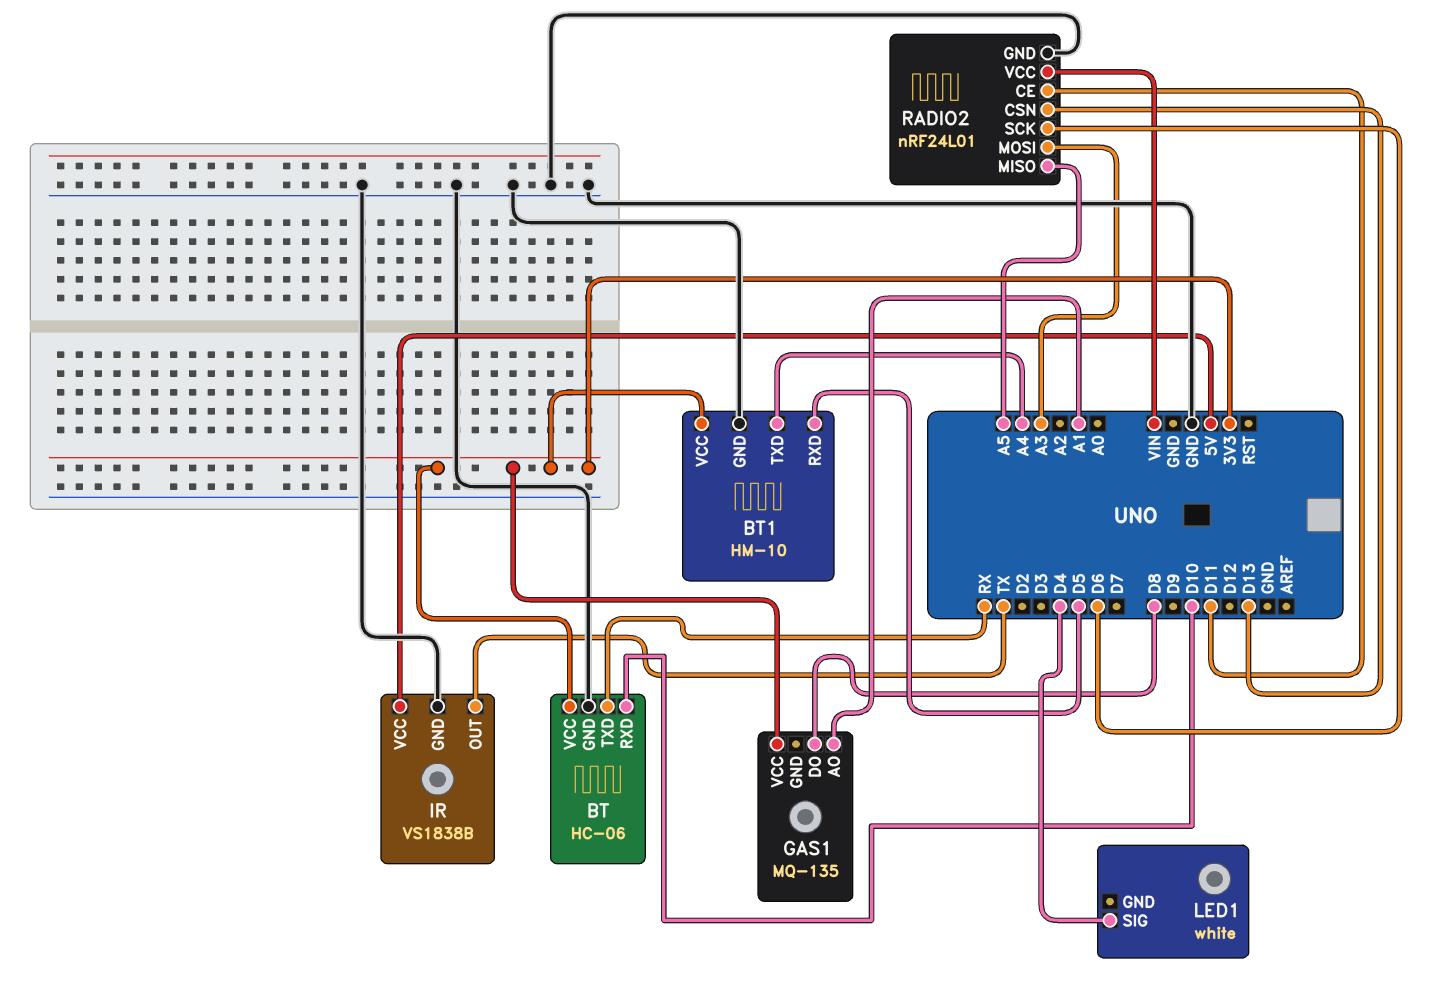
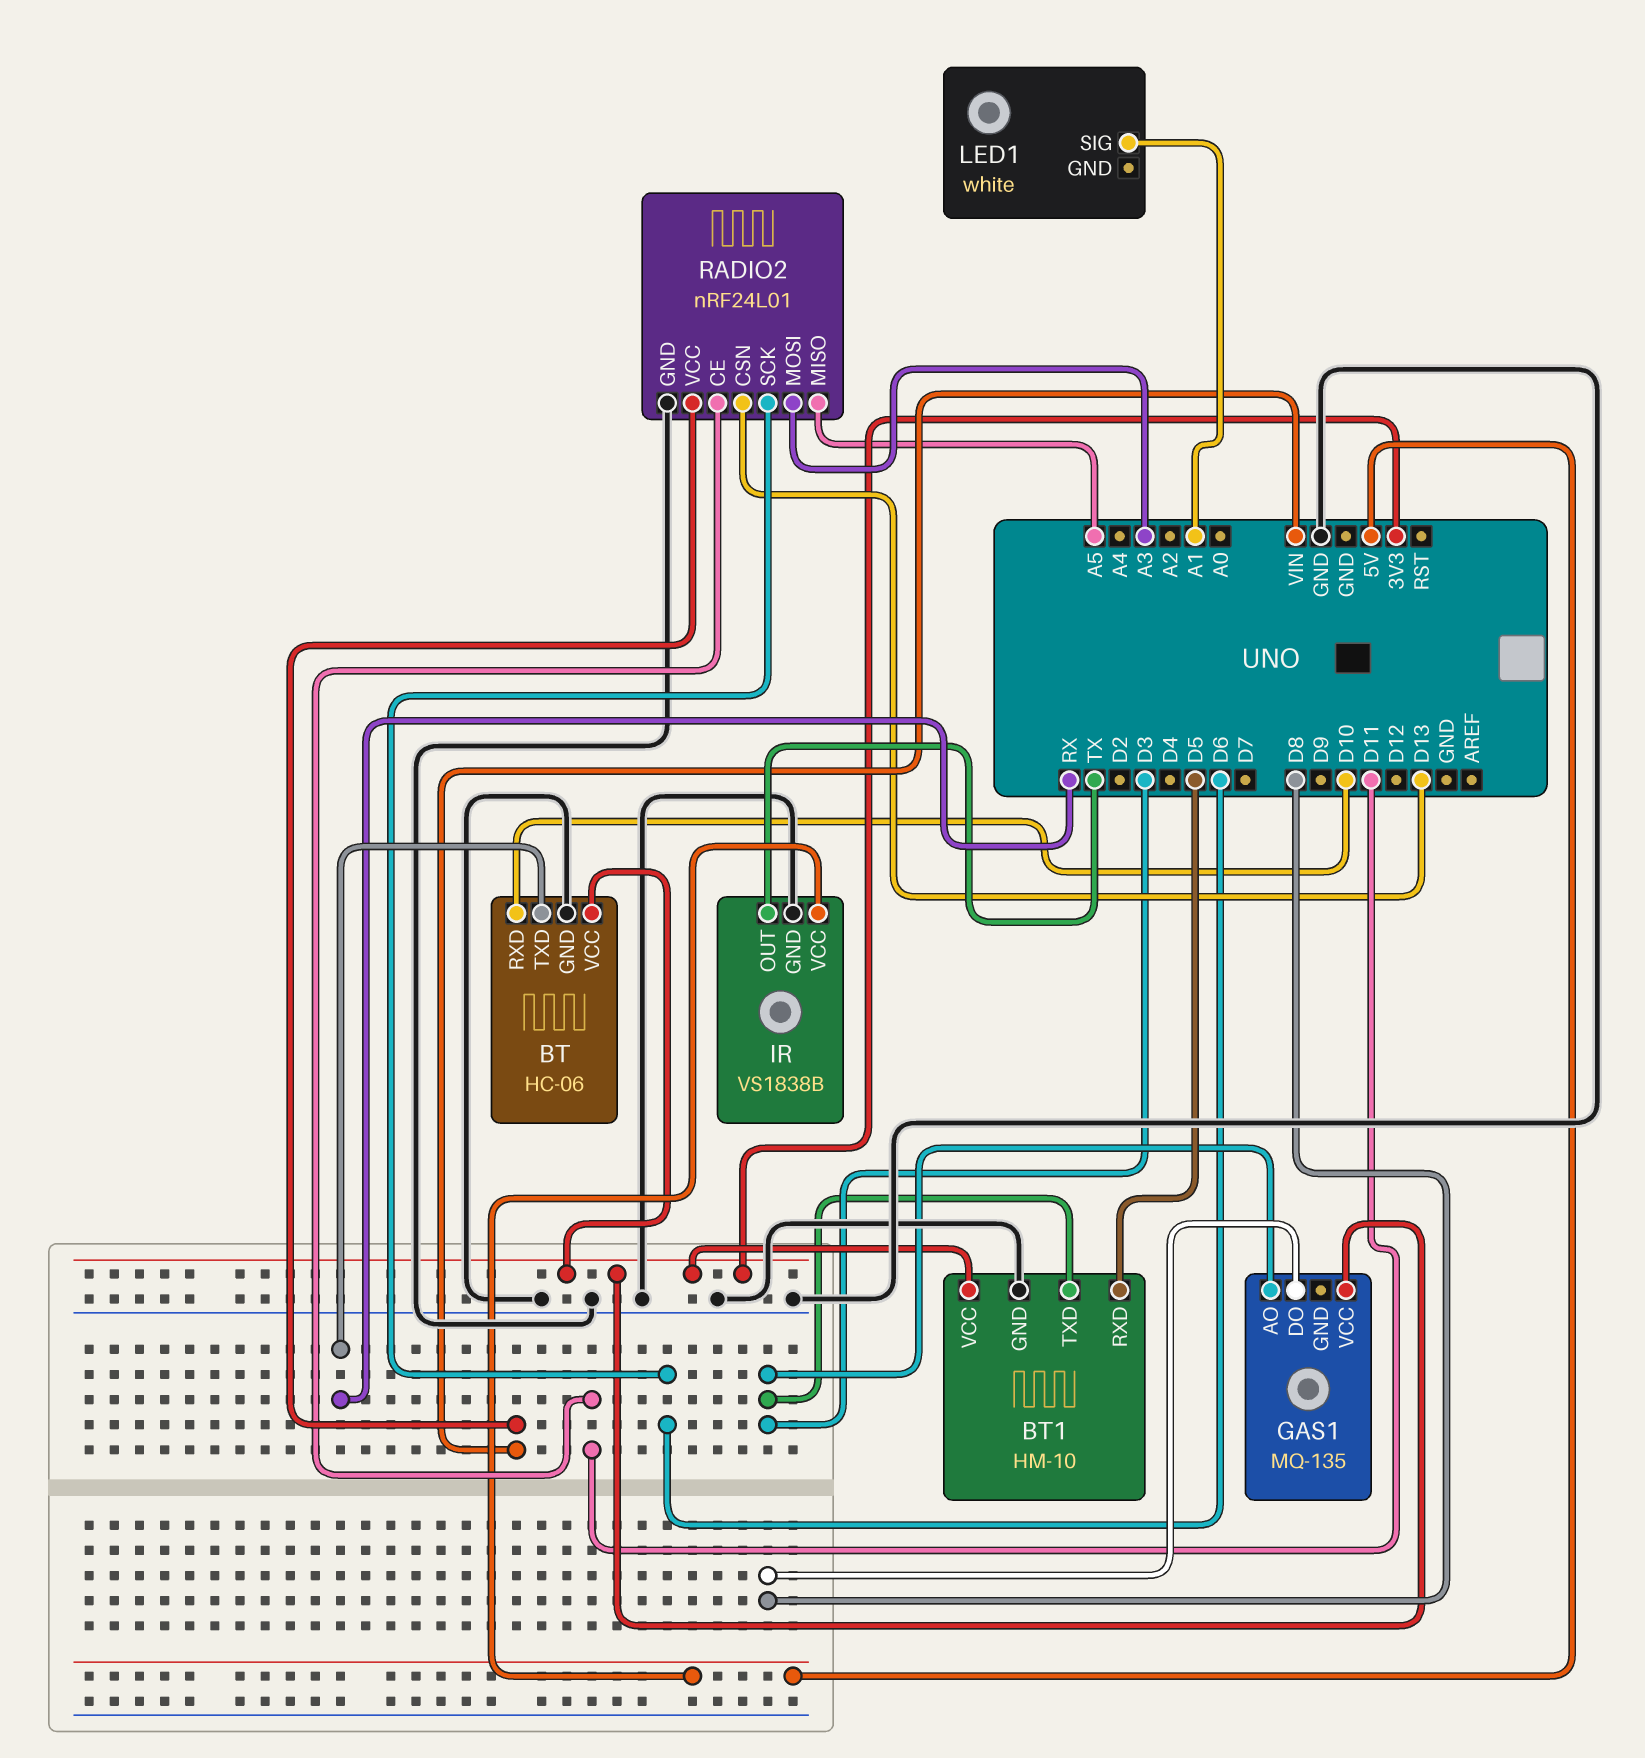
BT1 pin TXD: A4 -> D3
GAS1 pin AO: A1 -> D3
LED1 pin SIG: D4 -> A1

